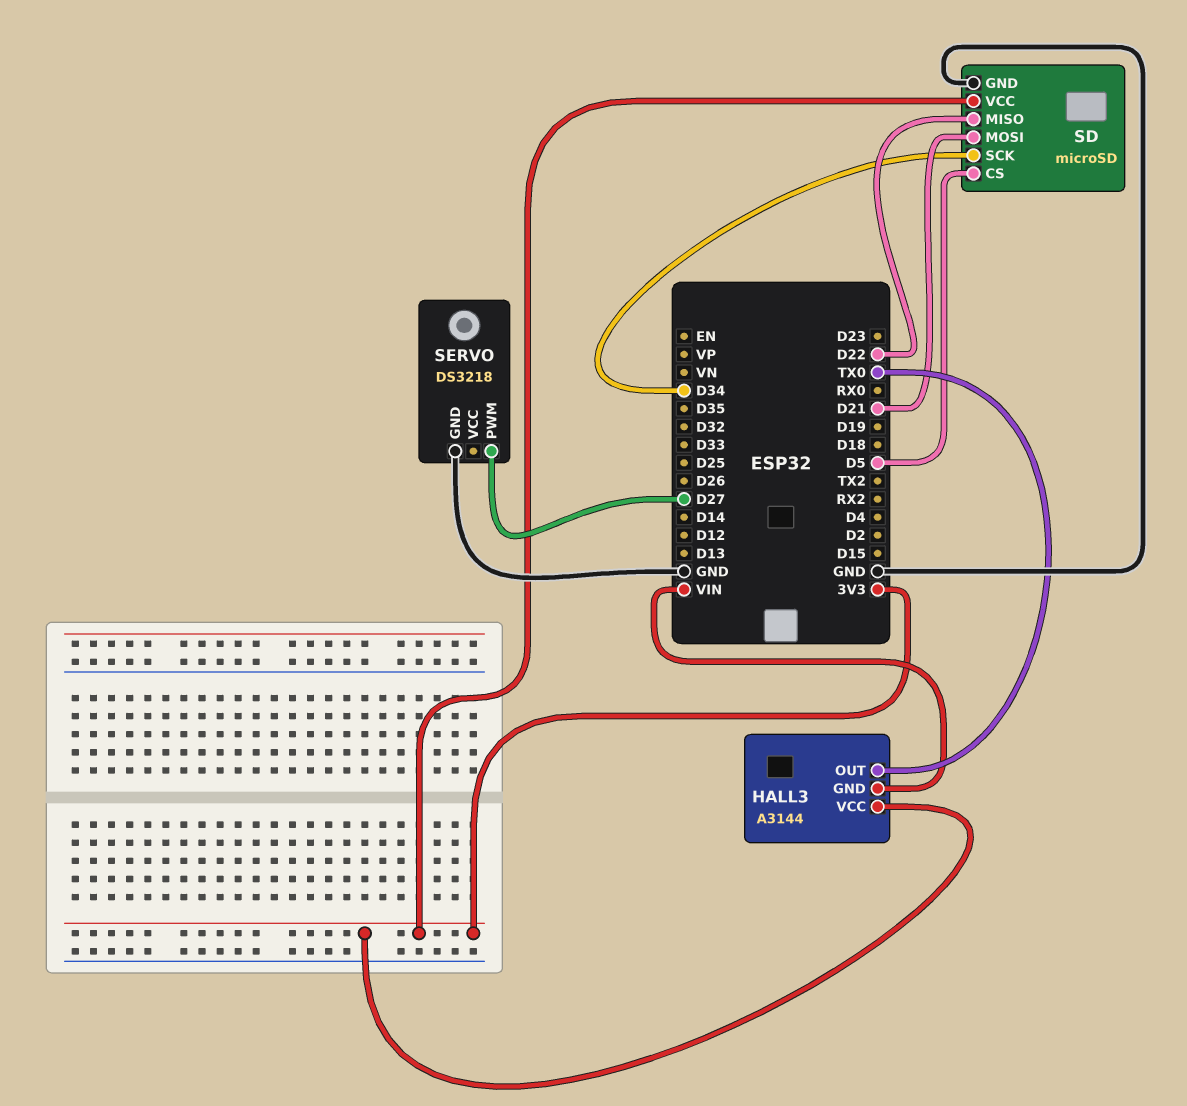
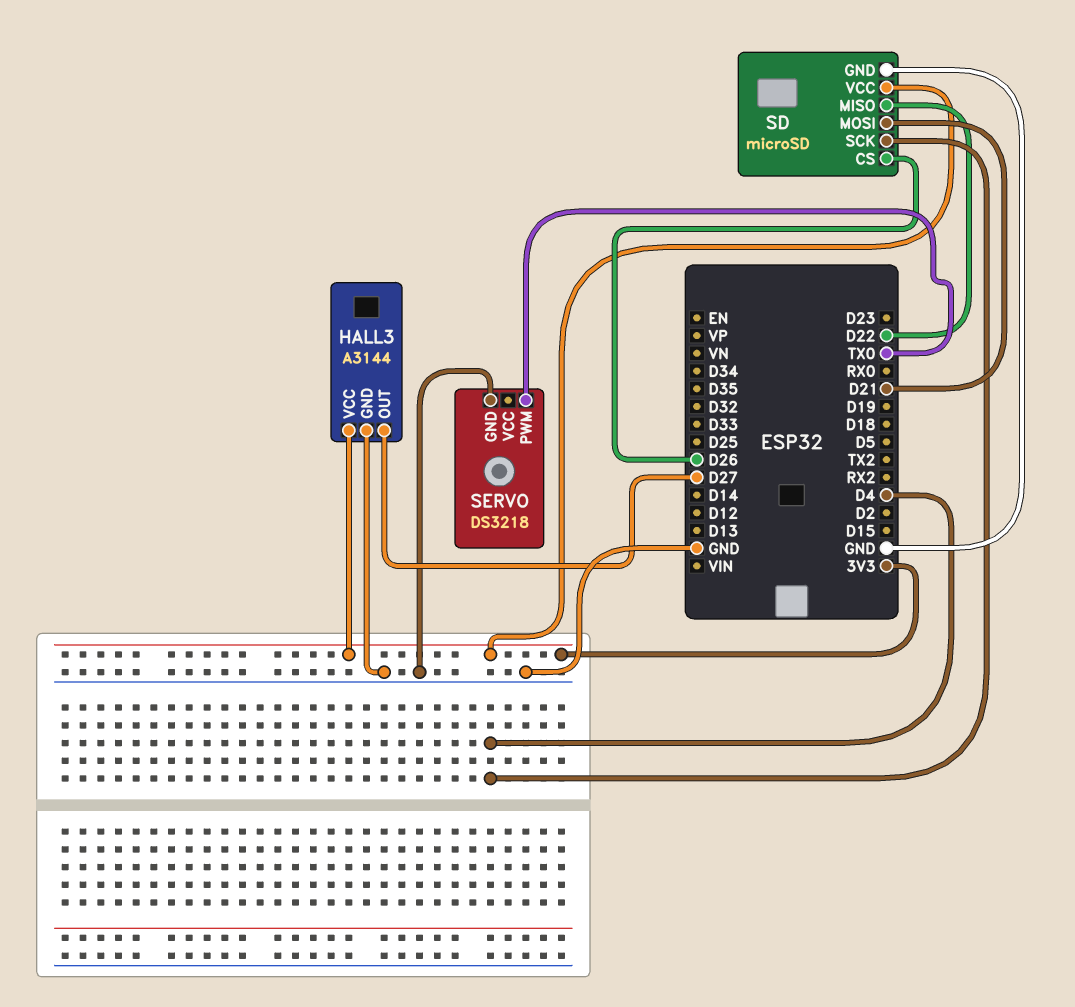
HALL3 pin GND: VIN -> GND
HALL3 pin OUT: TX0 -> D27
SD pin CS: D5 -> D26
SD pin SCK: D34 -> D4
SERVO pin PWM: D27 -> TX0

